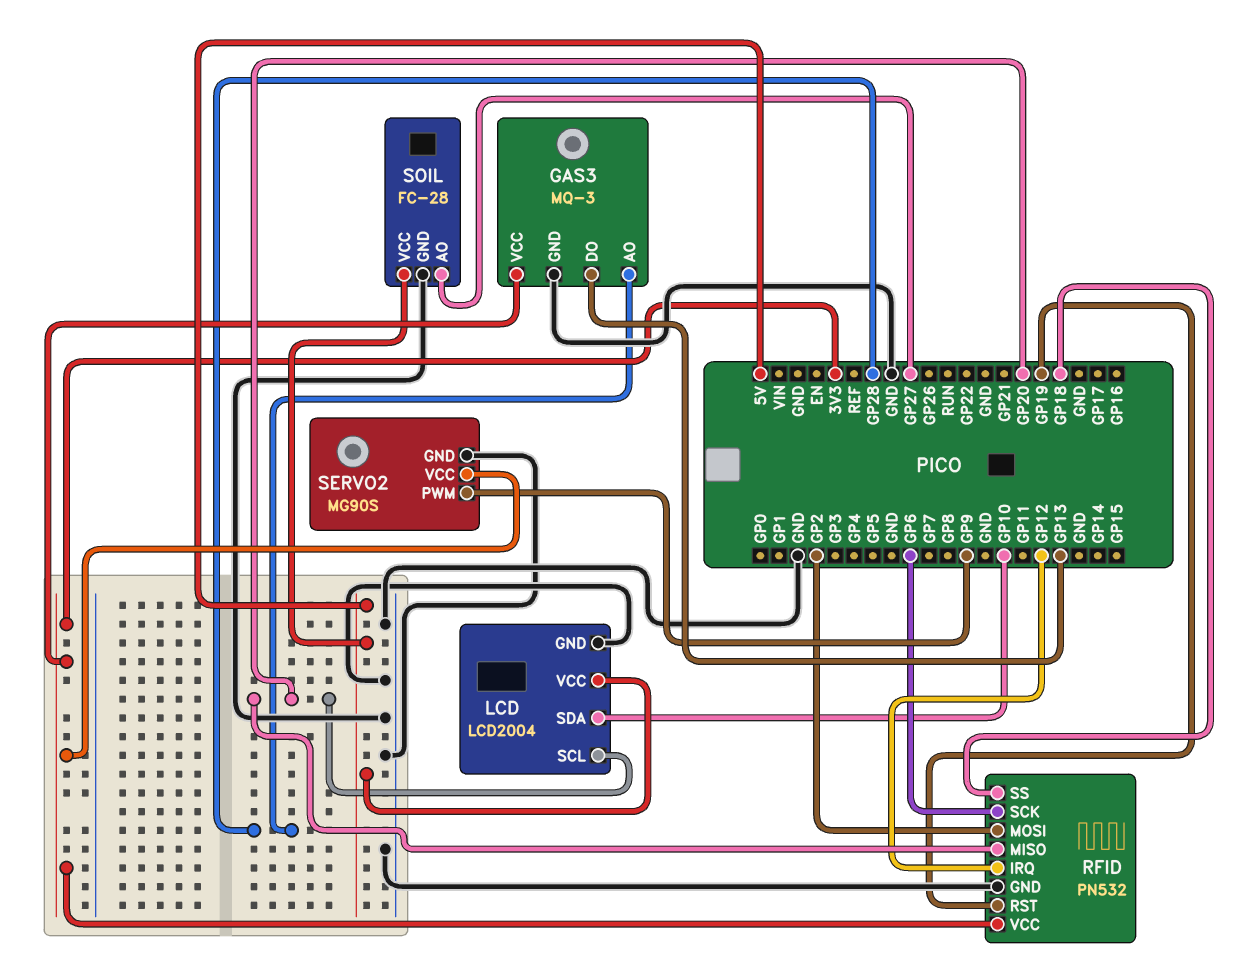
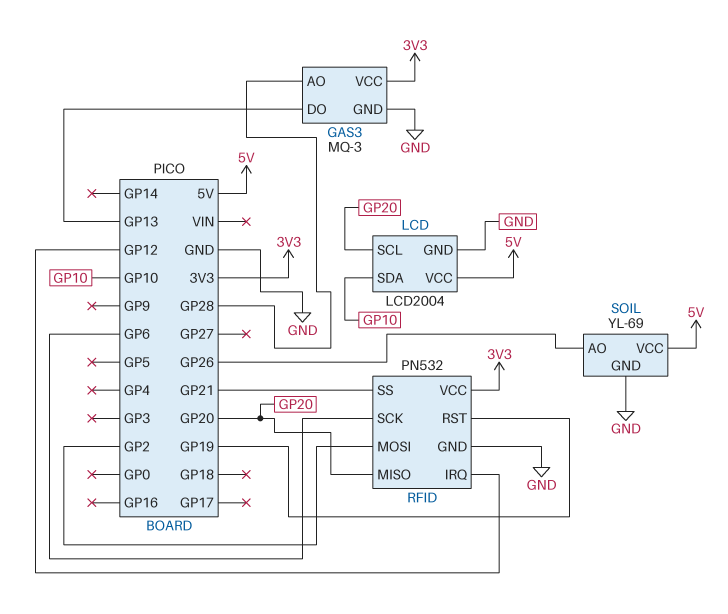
RFID pin SS: GP18 -> GP21
SERVO2: MG90S -> none
SERVO2 pin GND: GND -> none
SERVO2 pin PWM: GP9 -> none
SERVO2 pin VCC: 3V3 -> none
SOIL: FC-28 -> YL-69
SOIL pin AO: GP27 -> GP26

